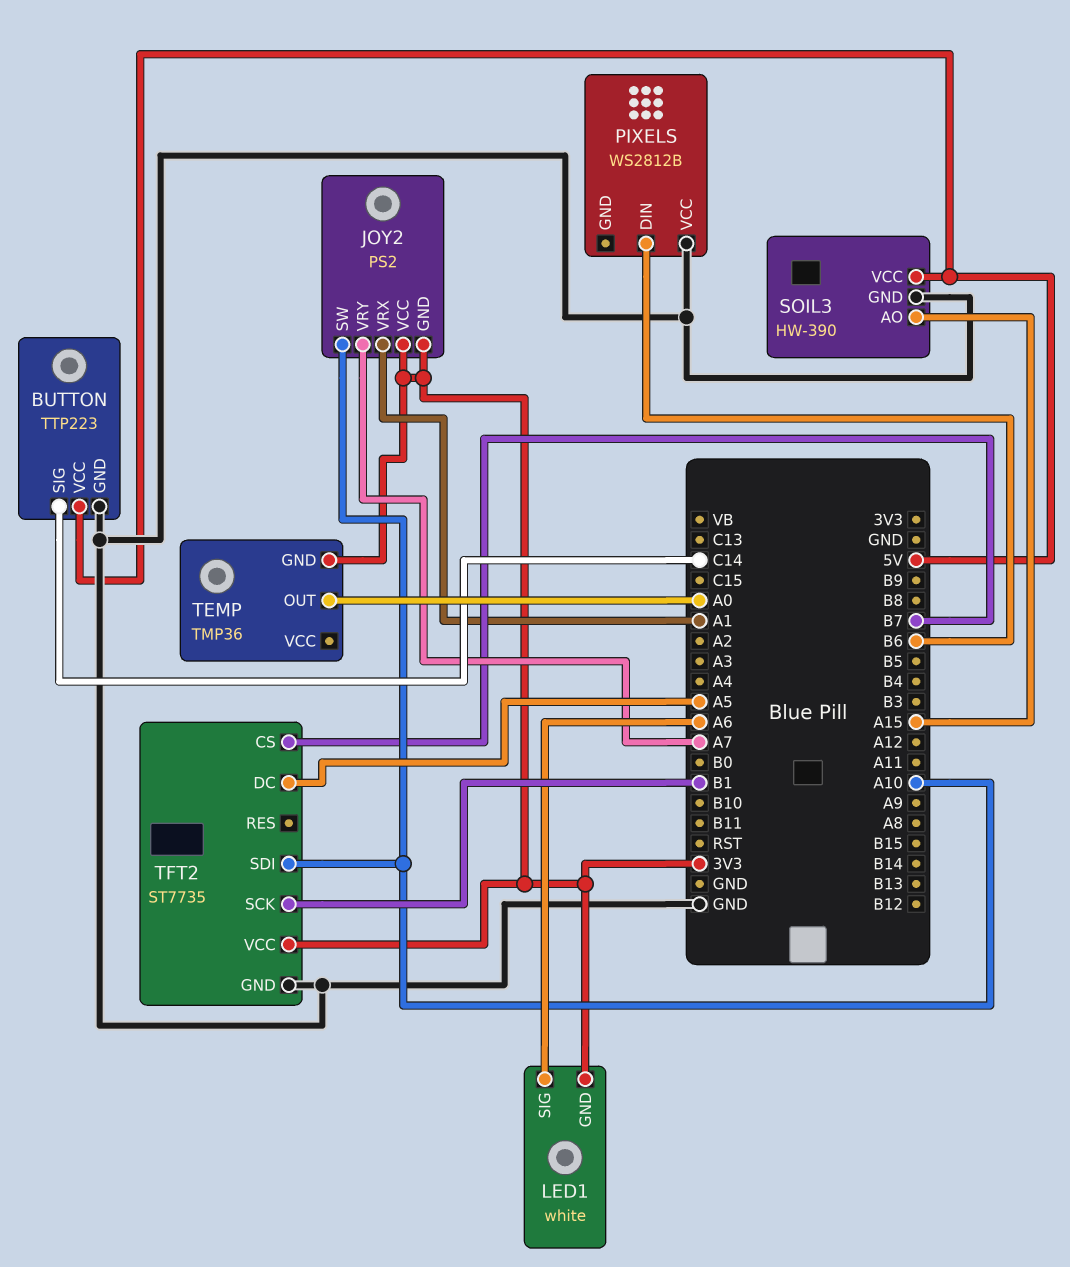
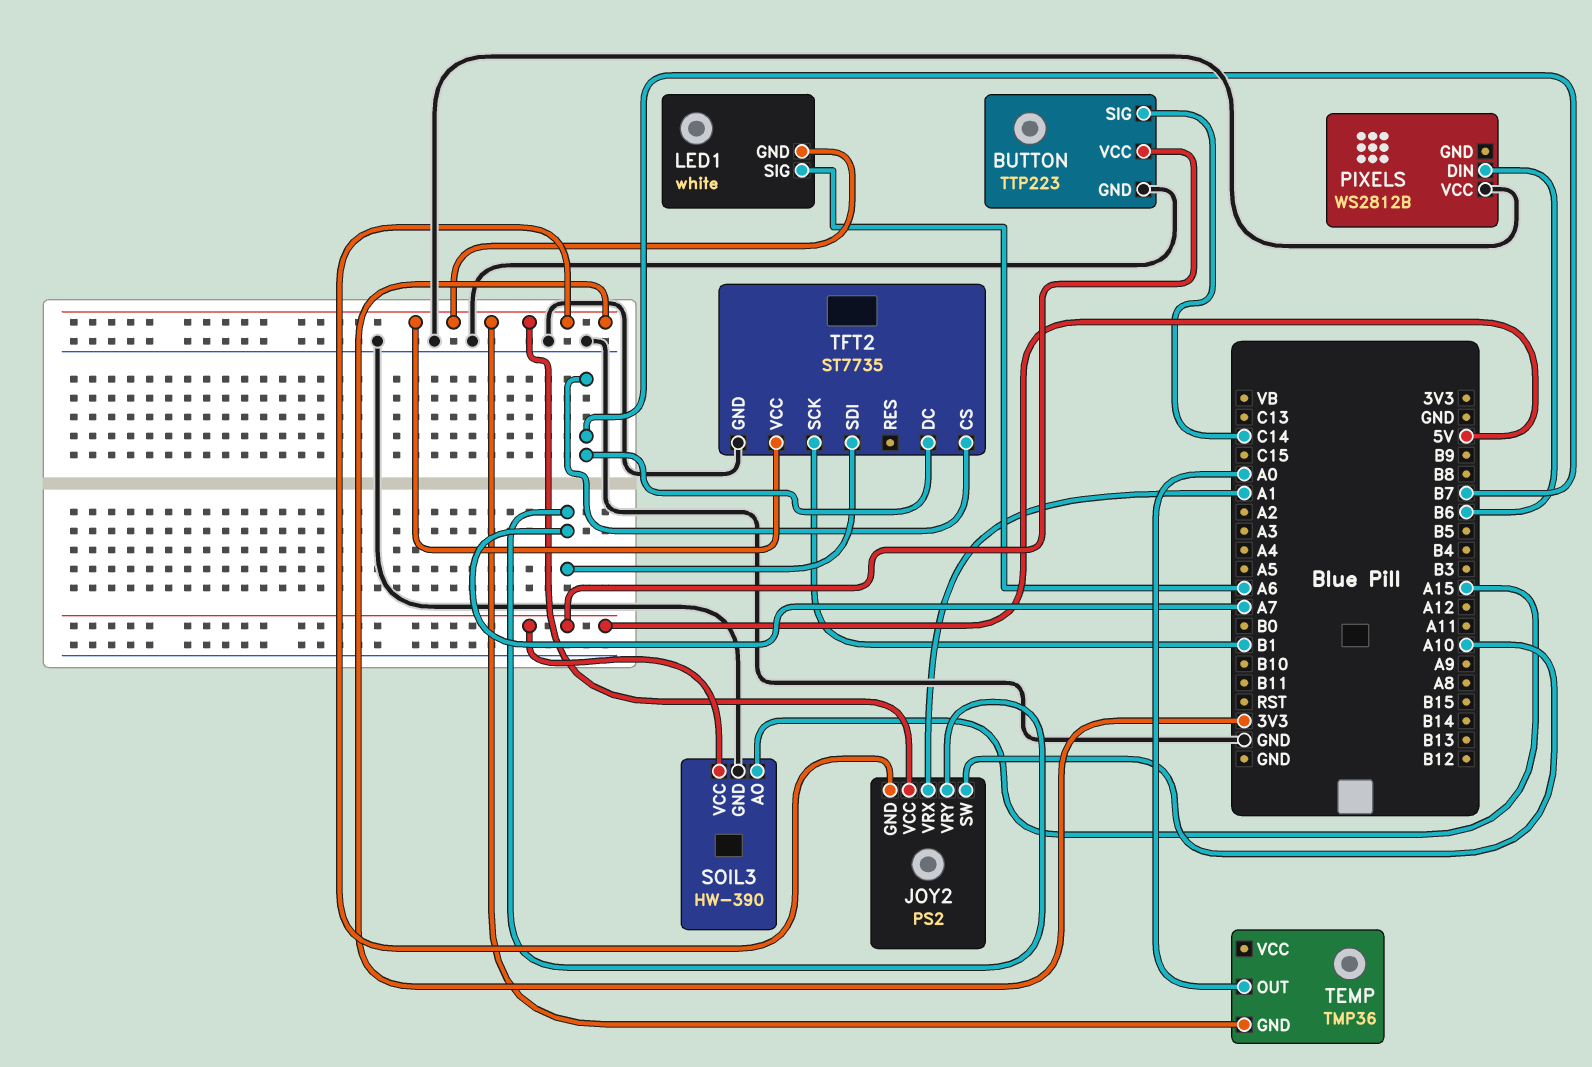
TFT2 pin DC: A5 -> B7
TFT2 pin SDI: A10 -> A7

